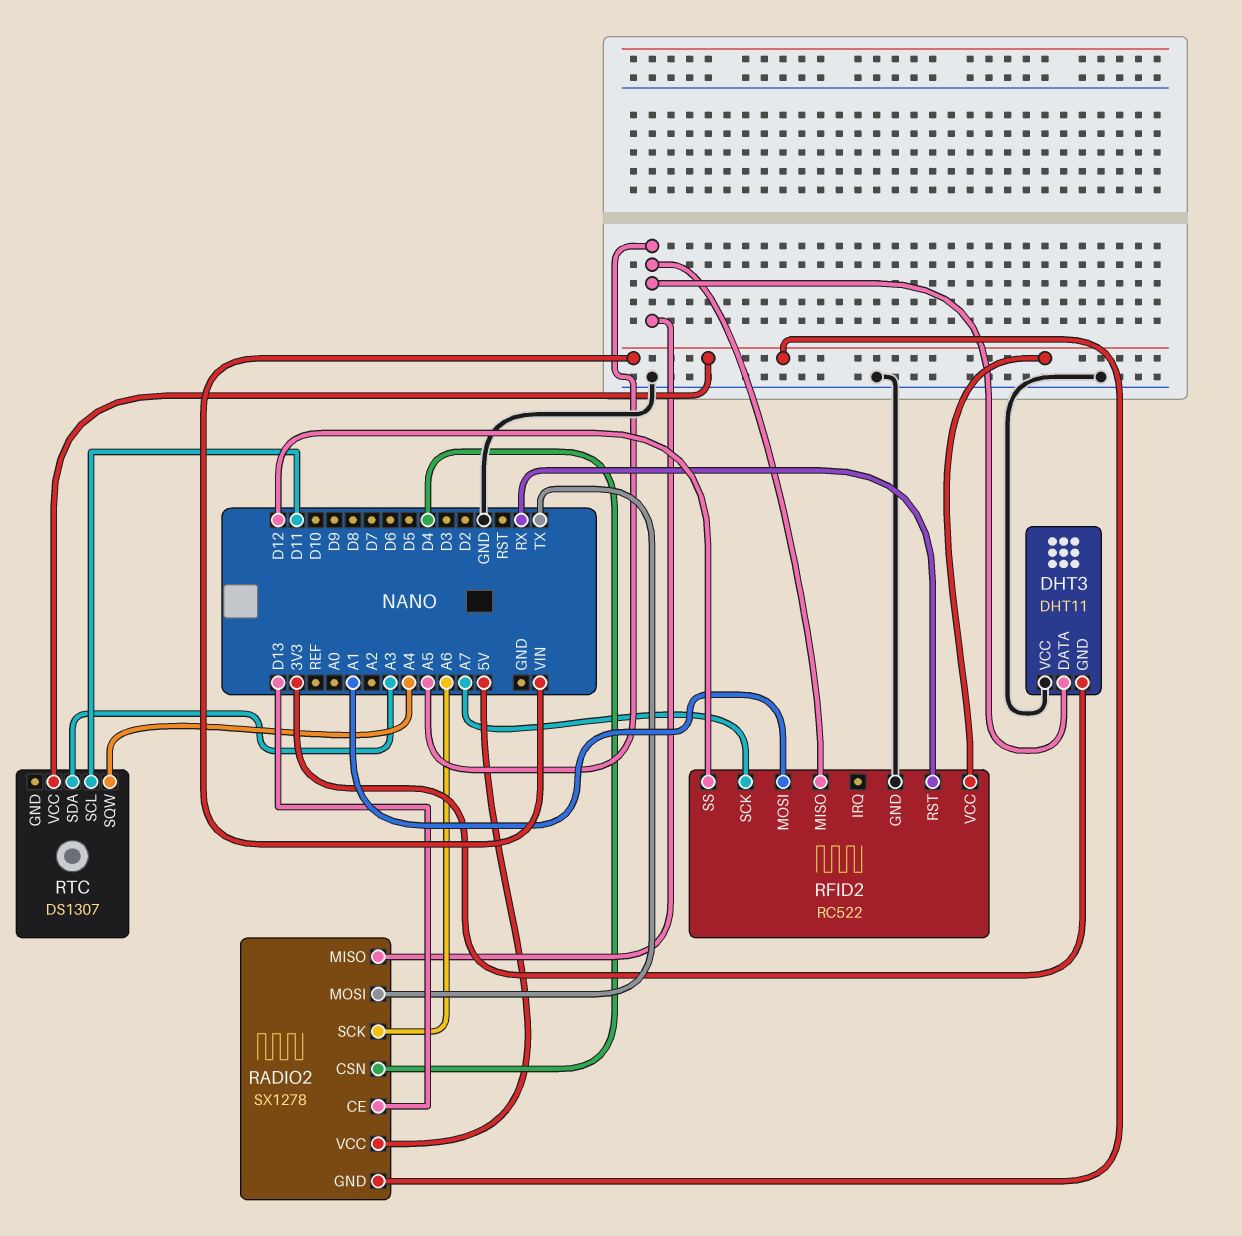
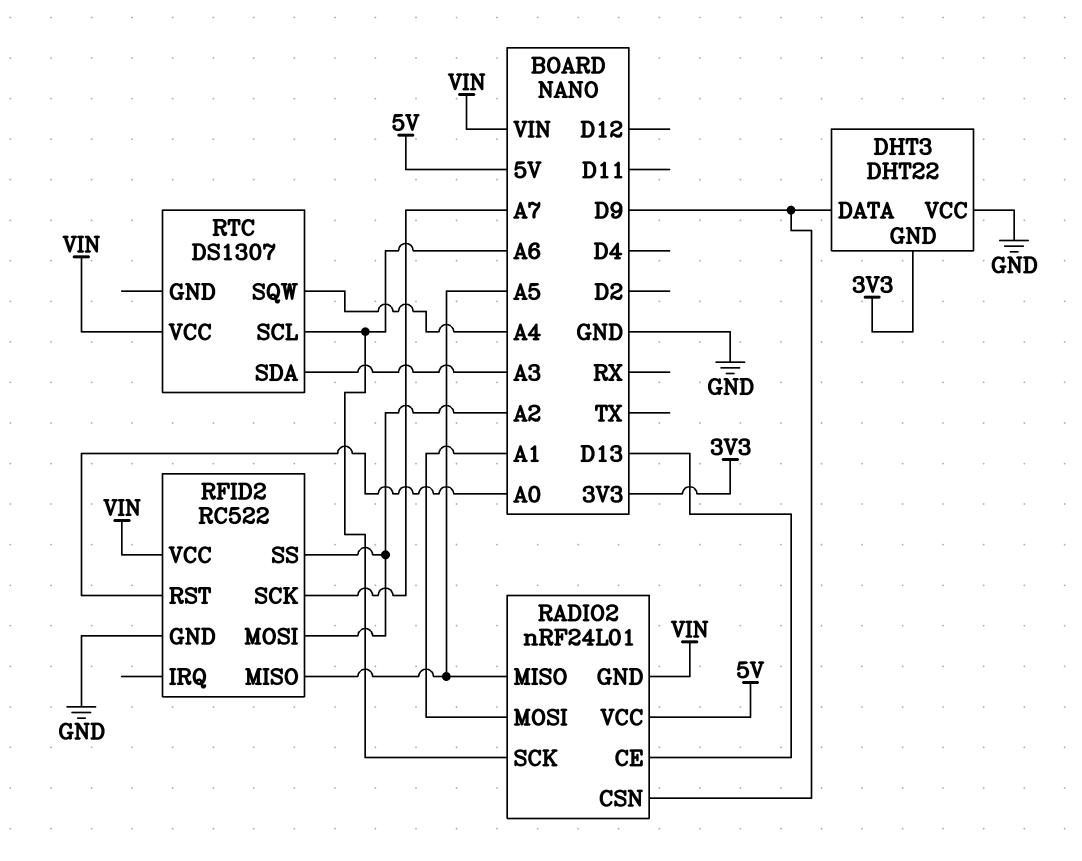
DHT3: DHT11 -> DHT22
DHT3 pin DATA: A5 -> D9
RADIO2: SX1278 -> nRF24L01
RADIO2 pin CSN: D4 -> D9
RADIO2 pin MOSI: TX -> A1
RFID2 pin MOSI: A1 -> A2
RFID2 pin RST: RX -> A0
RFID2 pin SS: D12 -> A2
RTC pin SCL: D11 -> A6

